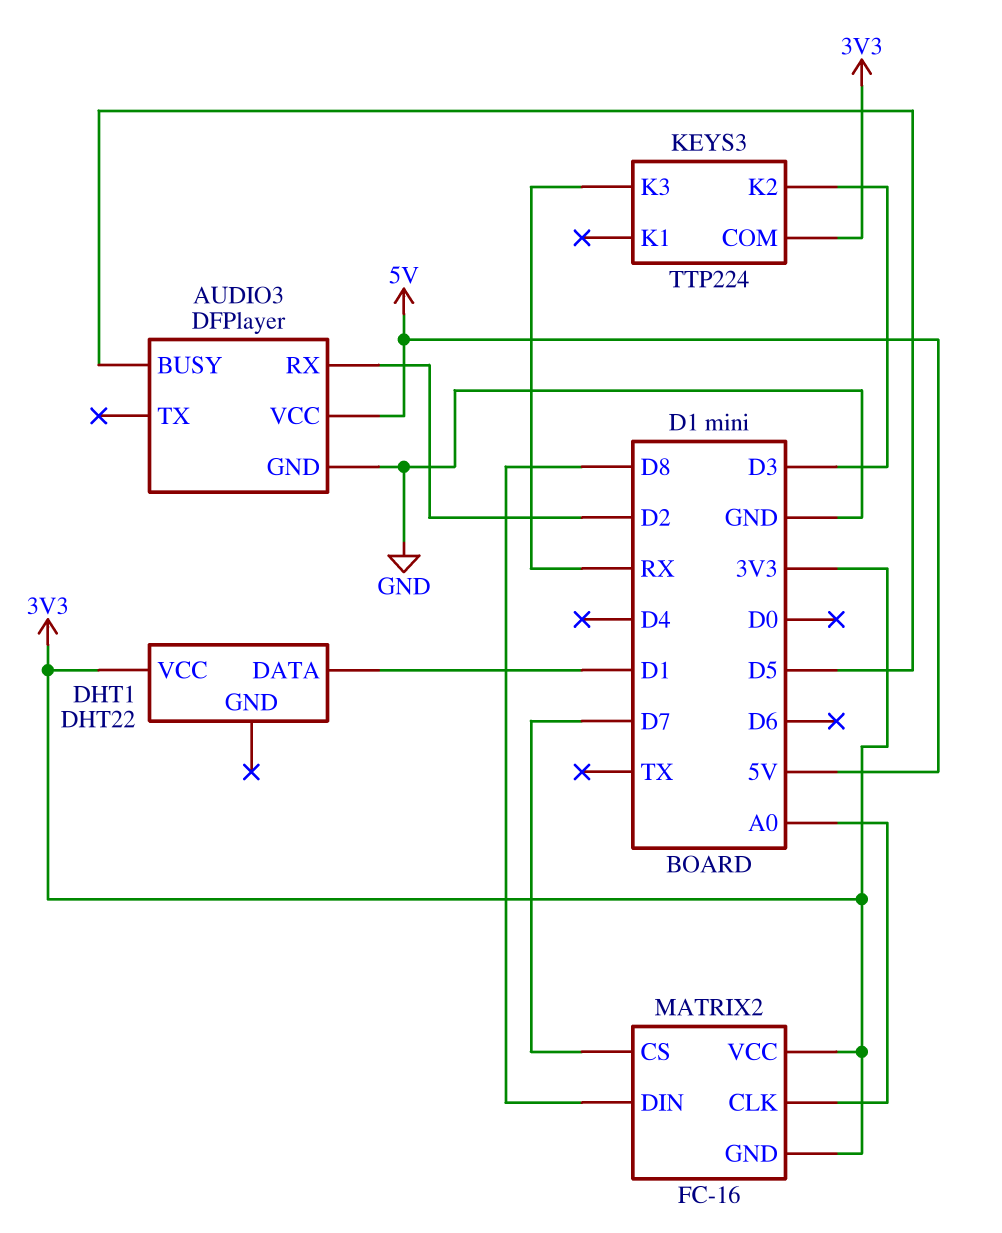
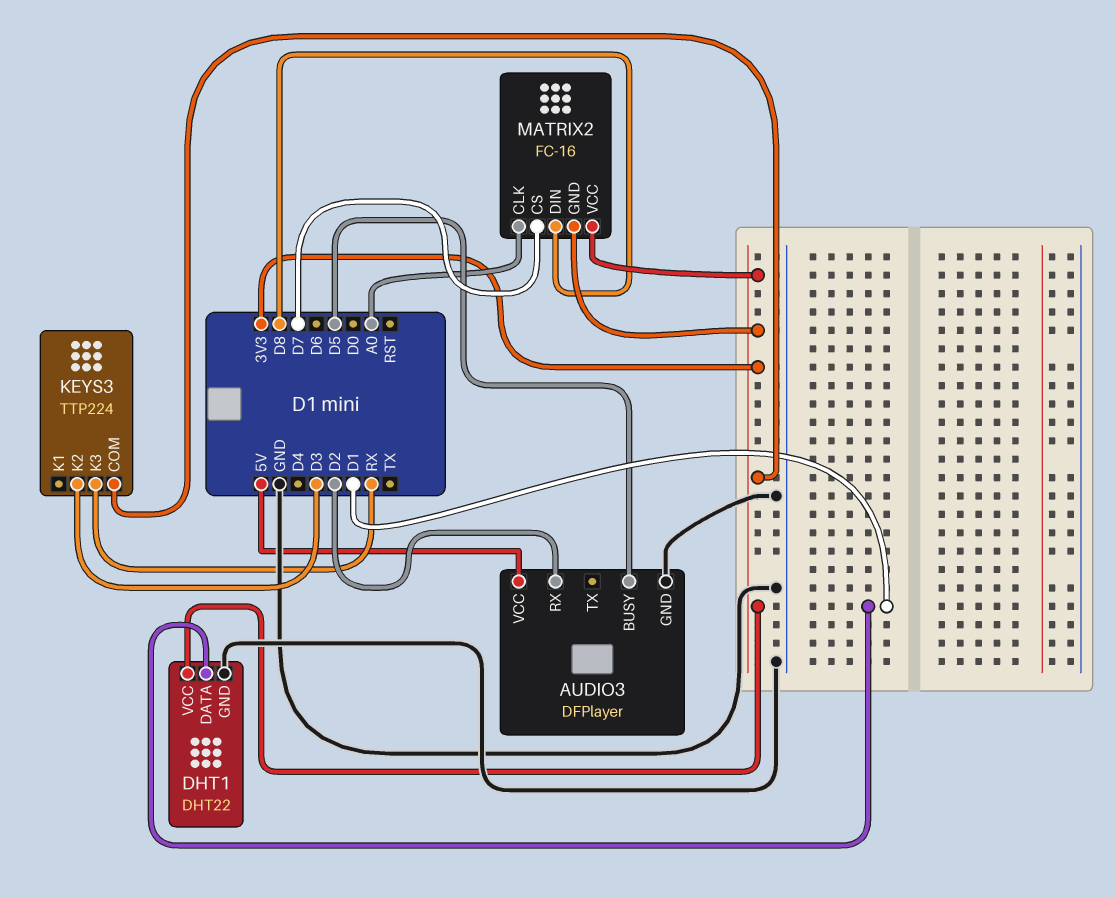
DHT1 pin GND: none -> GND

